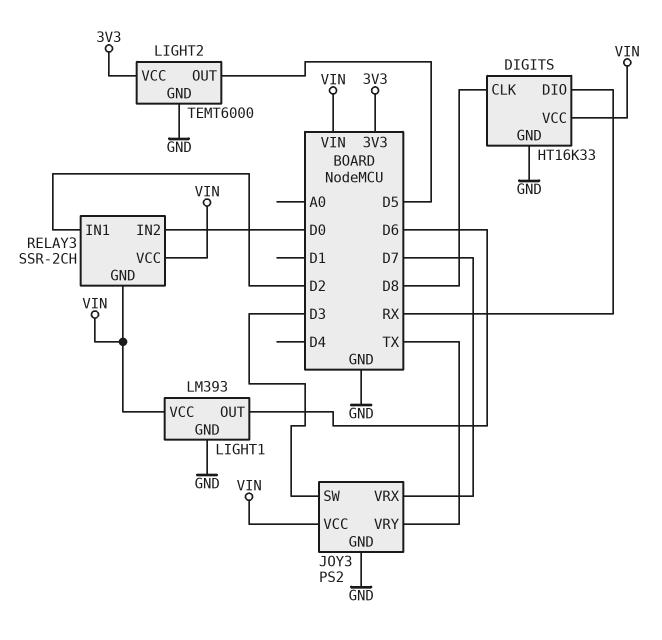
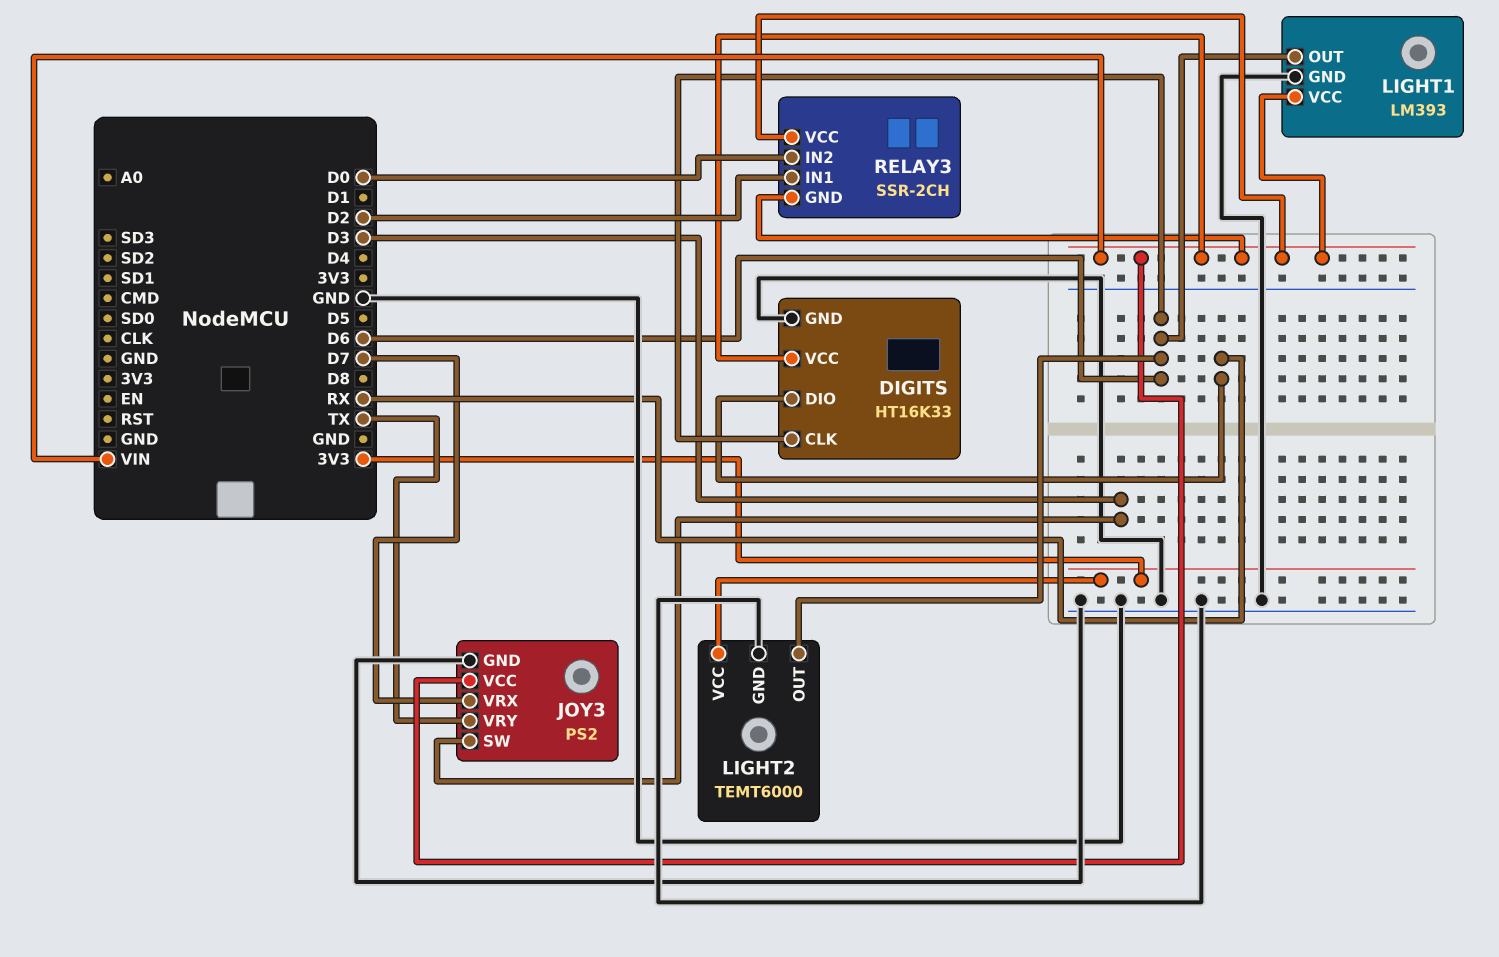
DIGITS pin CLK: D8 -> D6
LIGHT2 pin OUT: D5 -> D6

